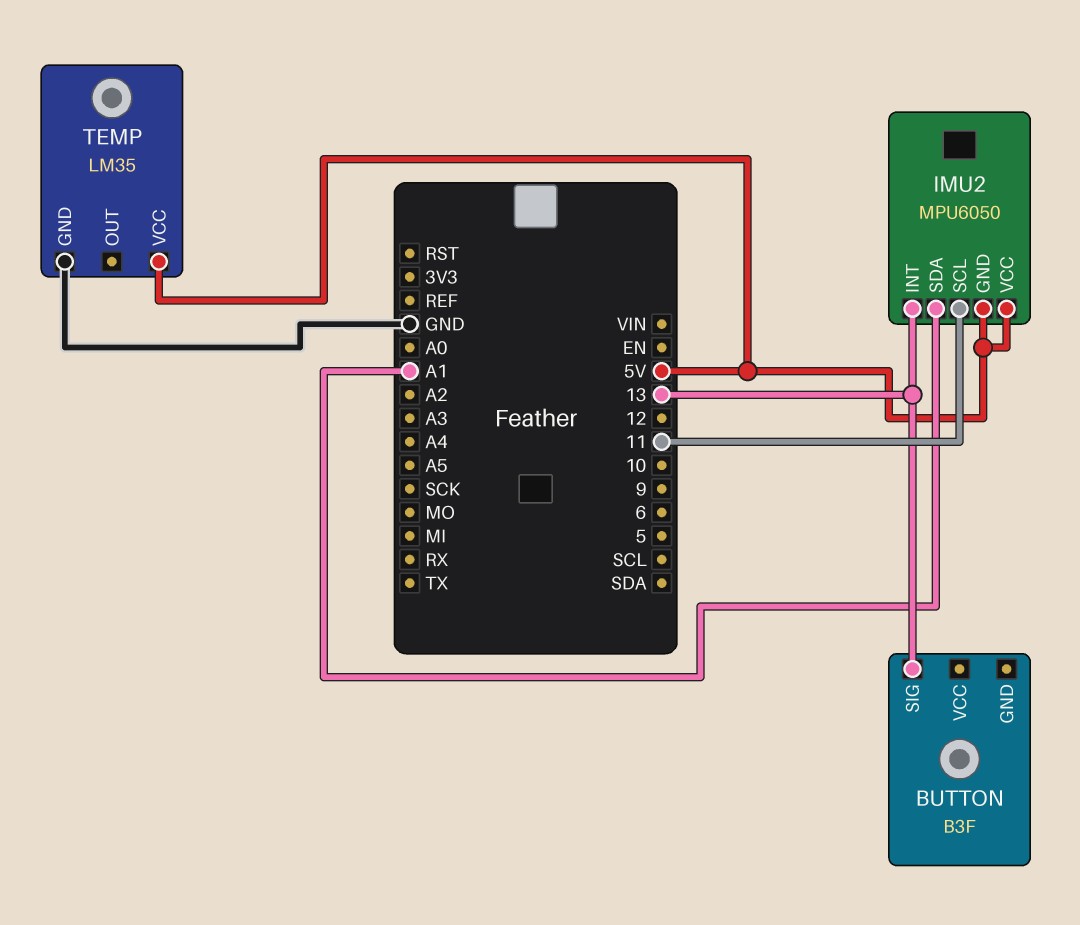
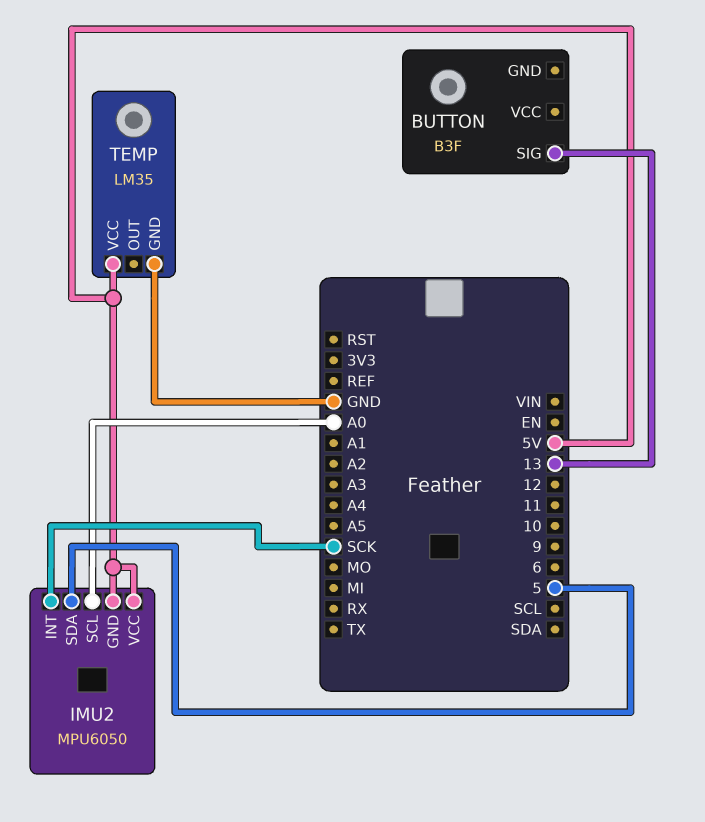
IMU2 pin INT: 13 -> SCK
IMU2 pin SCL: 11 -> A0
IMU2 pin SDA: A1 -> 5

